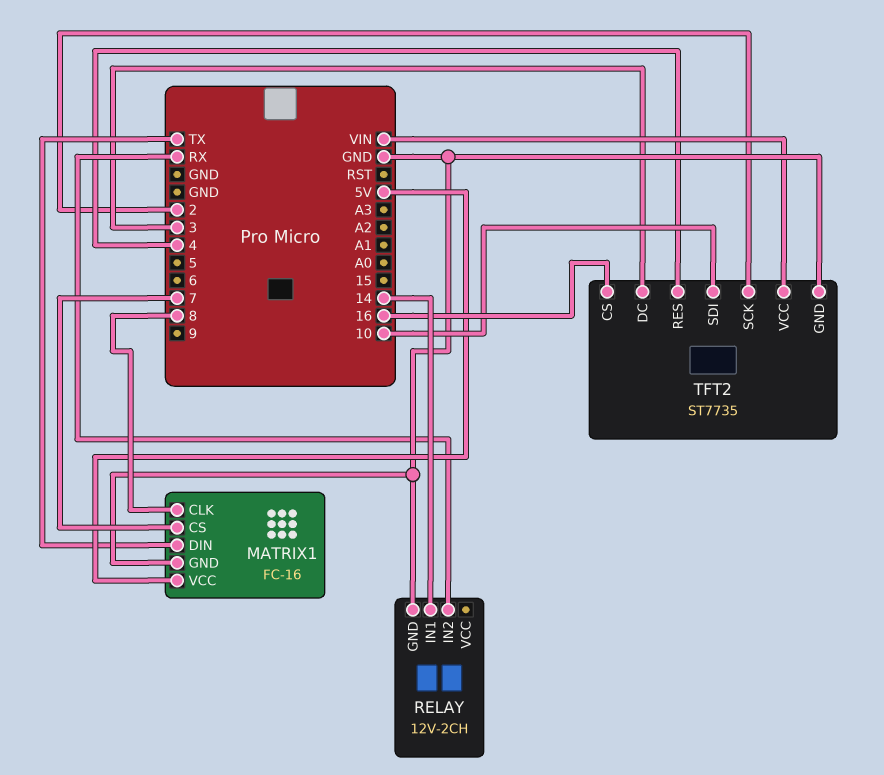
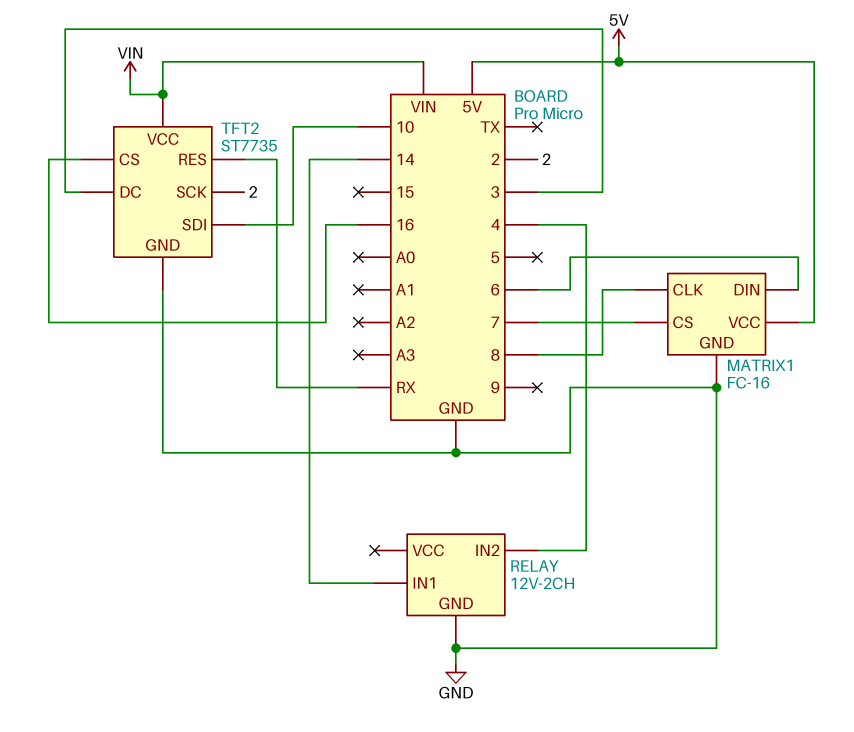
MATRIX1 pin DIN: TX -> 6
RELAY pin IN2: RX -> 4
TFT2 pin RES: 4 -> RX

